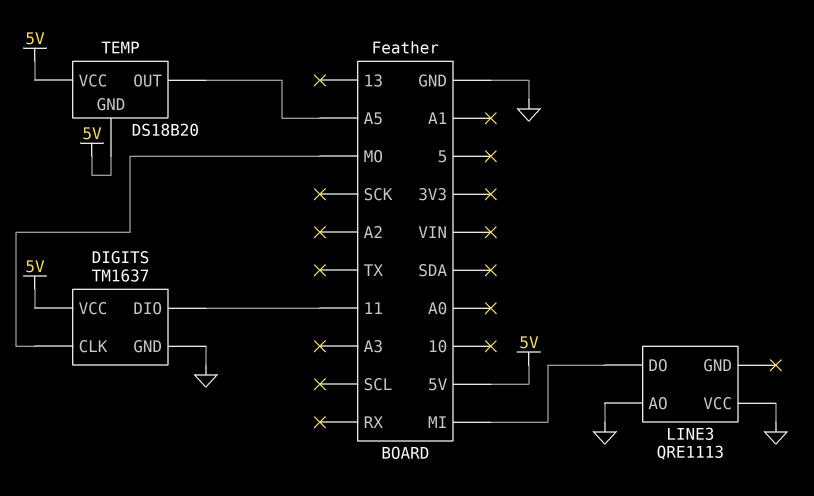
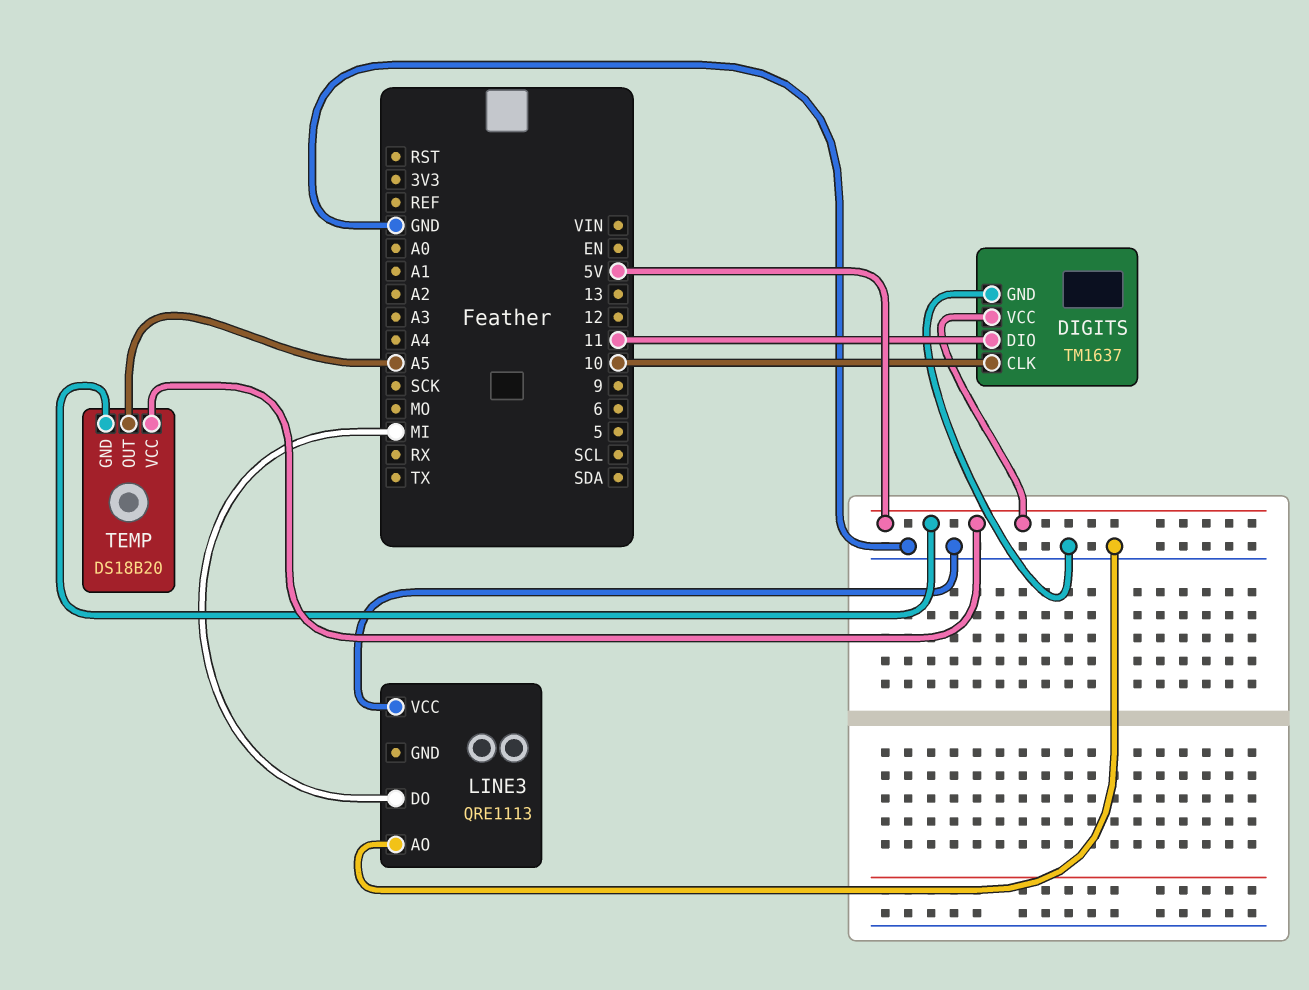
DIGITS pin CLK: MO -> 10

